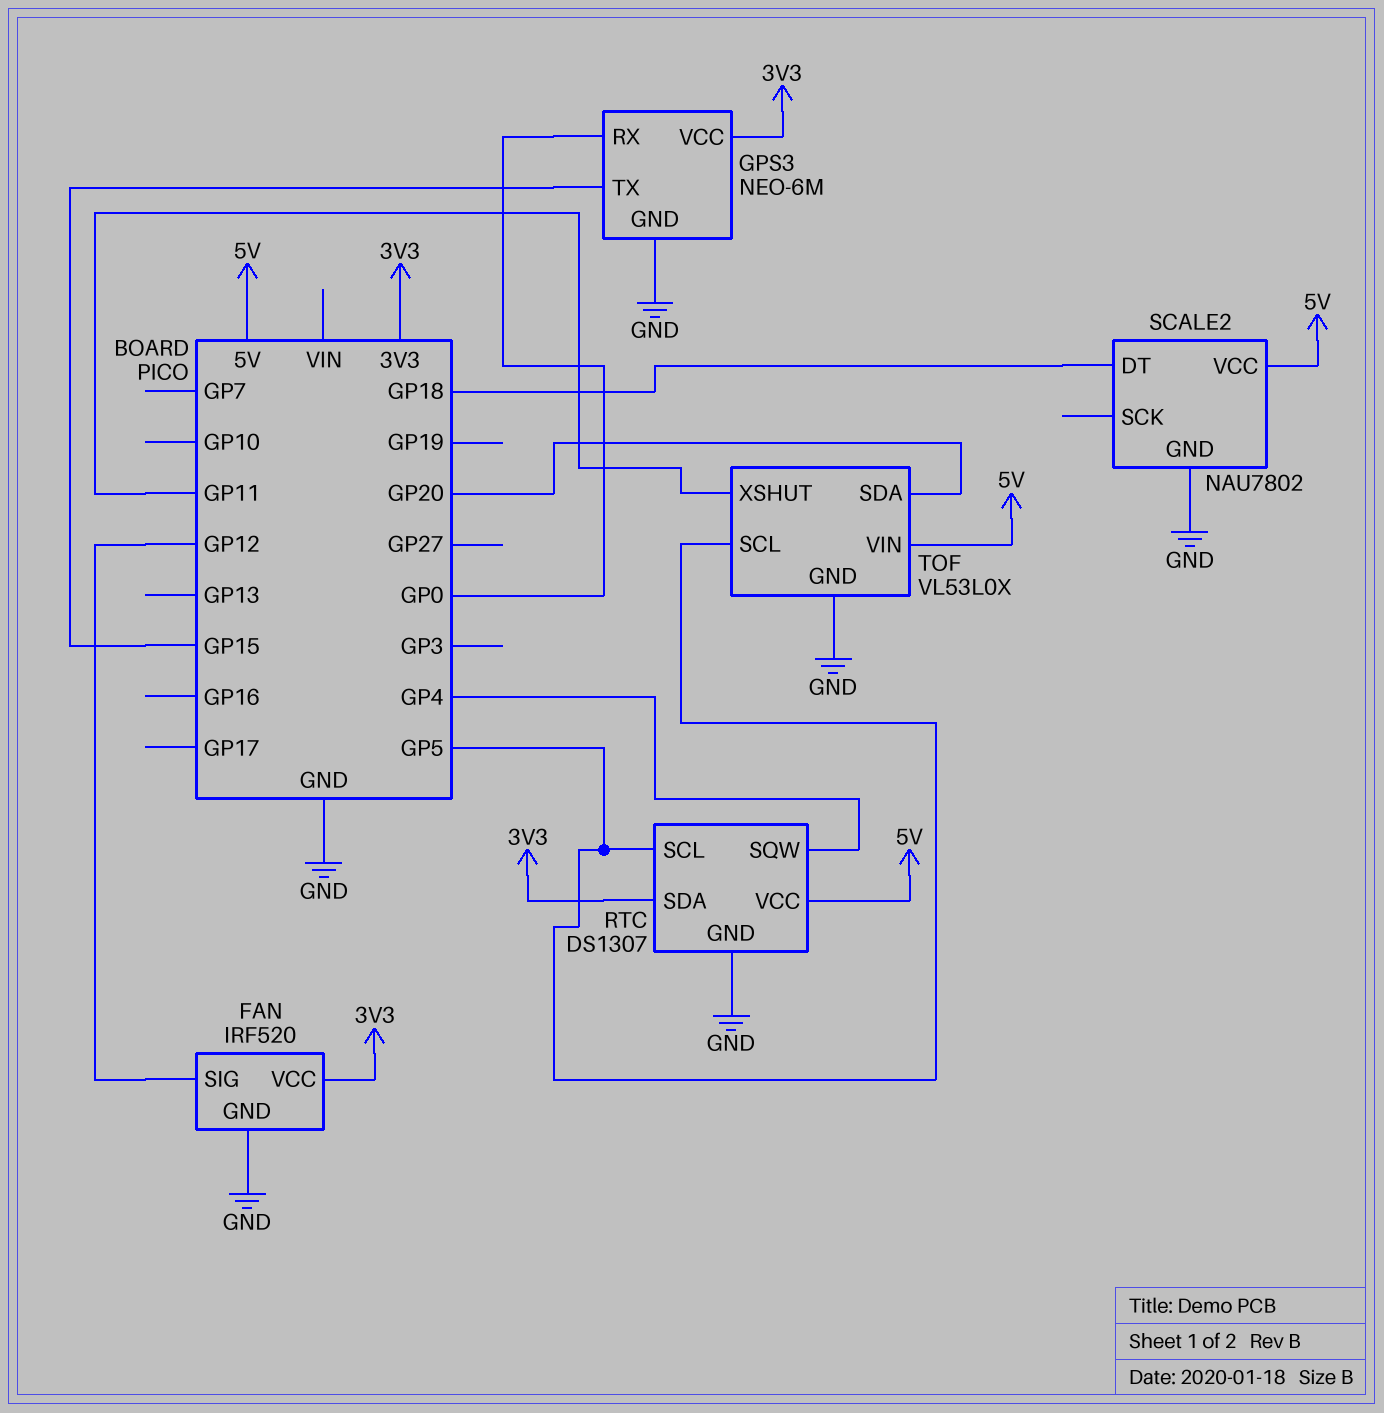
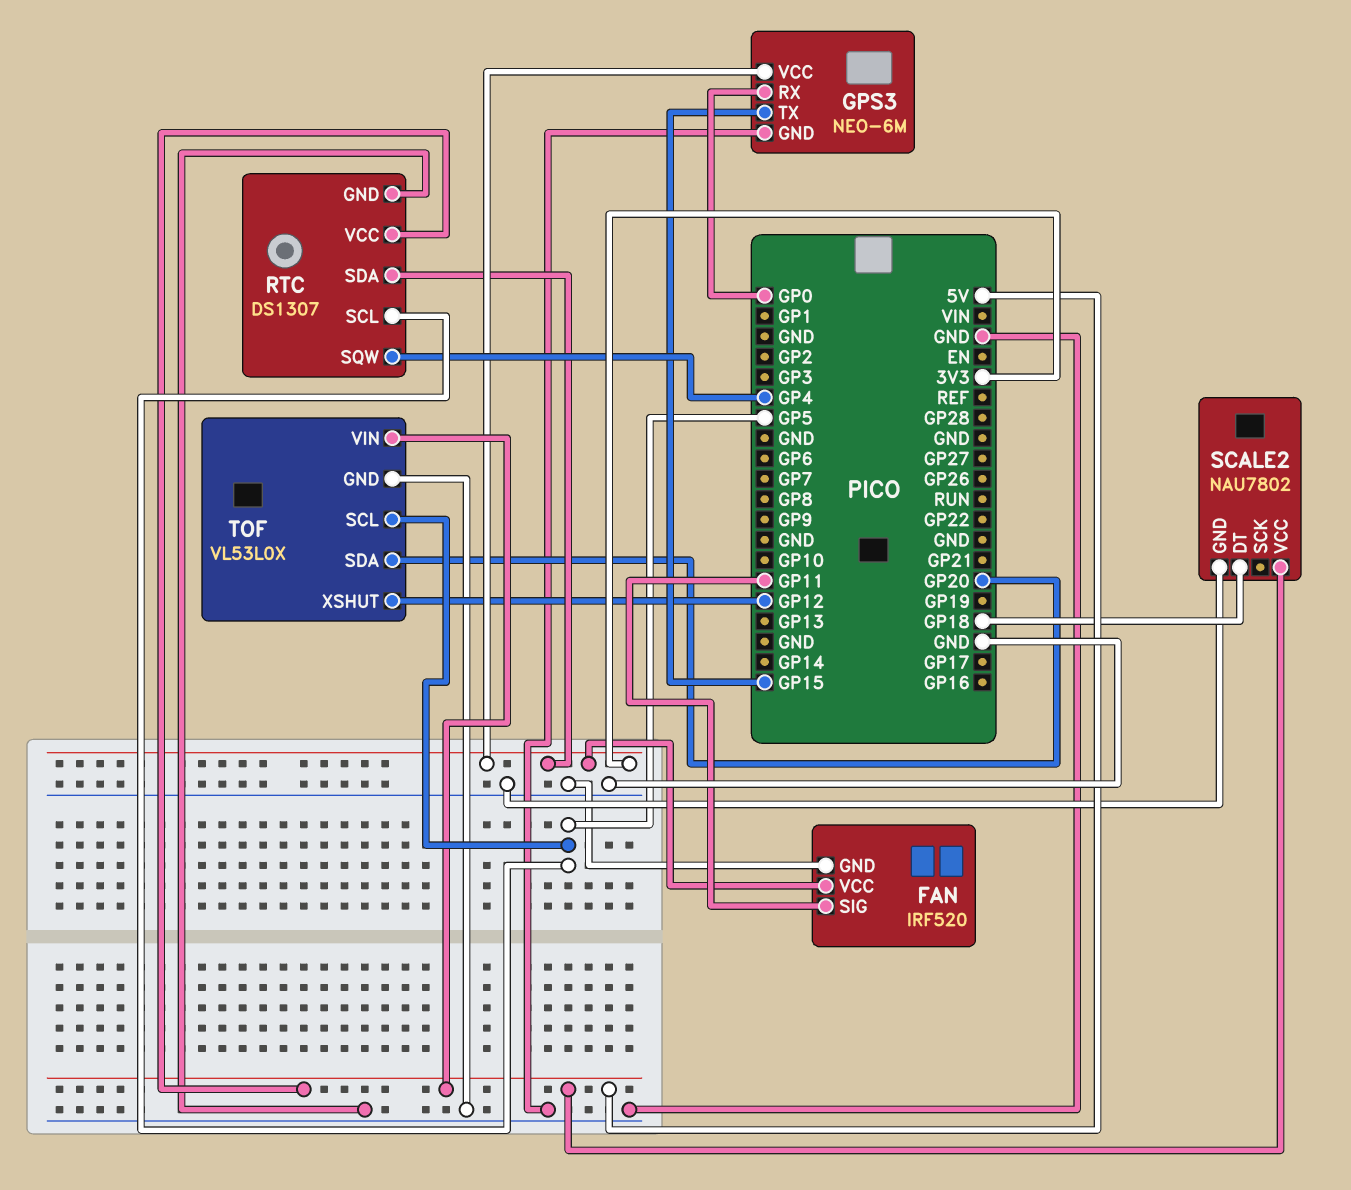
FAN pin SIG: GP12 -> GP11
TOF pin XSHUT: GP11 -> GP12

